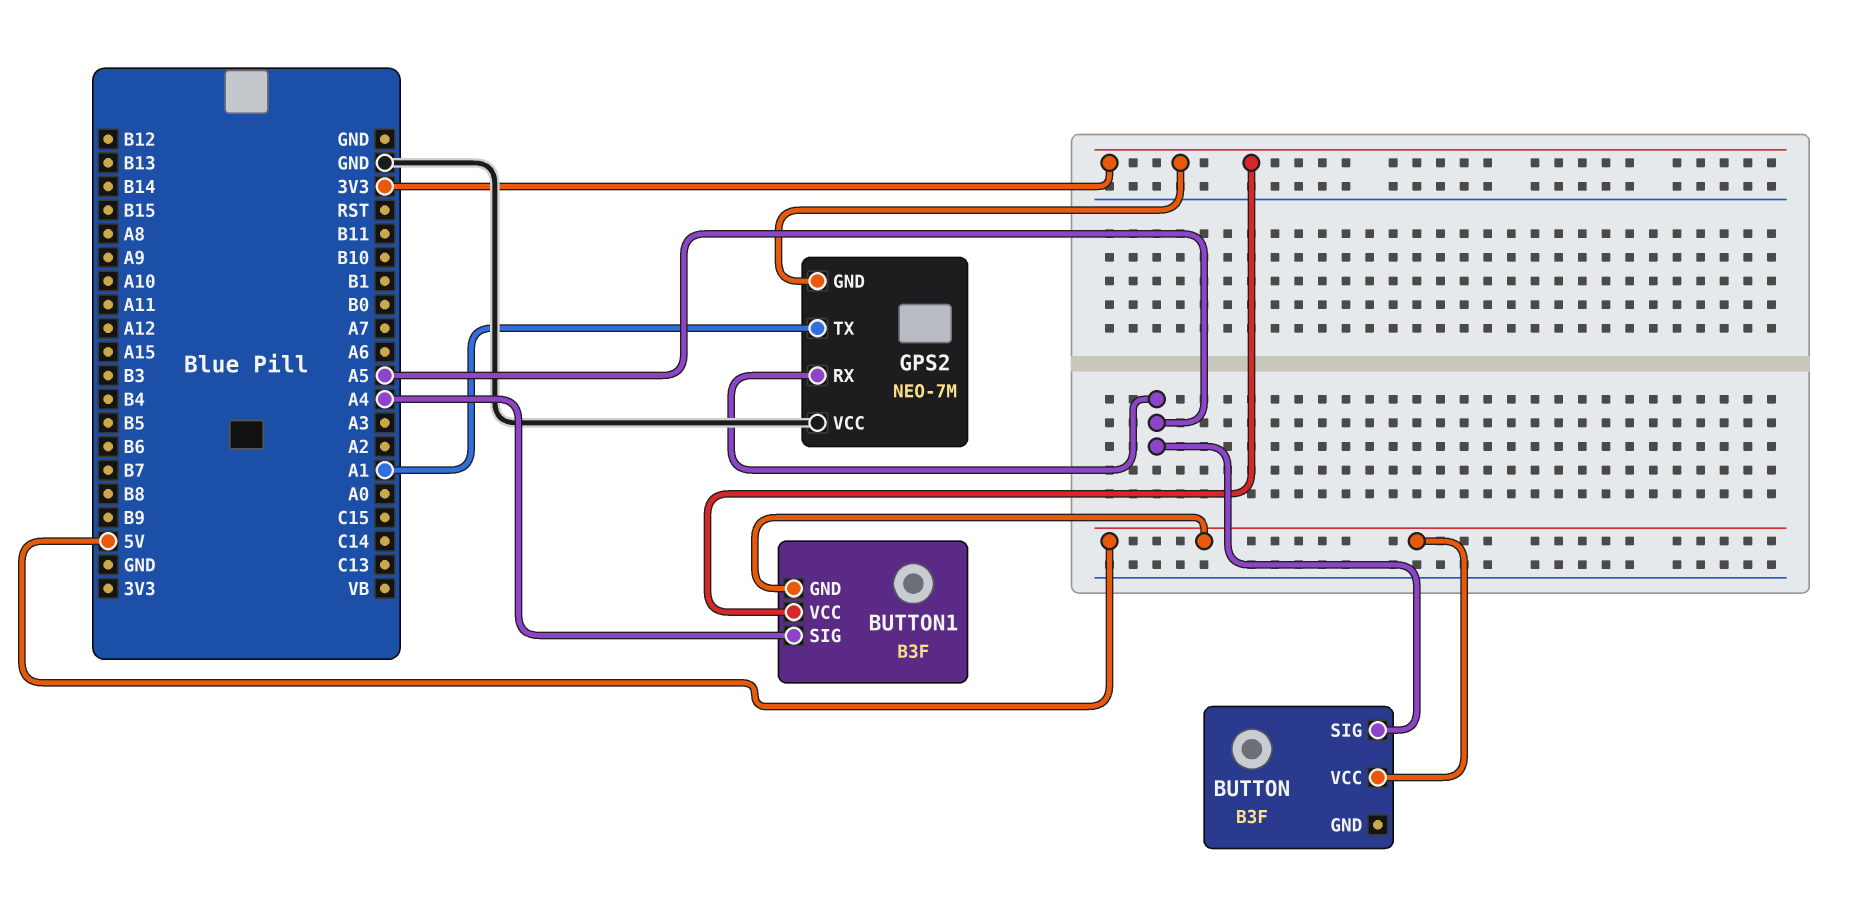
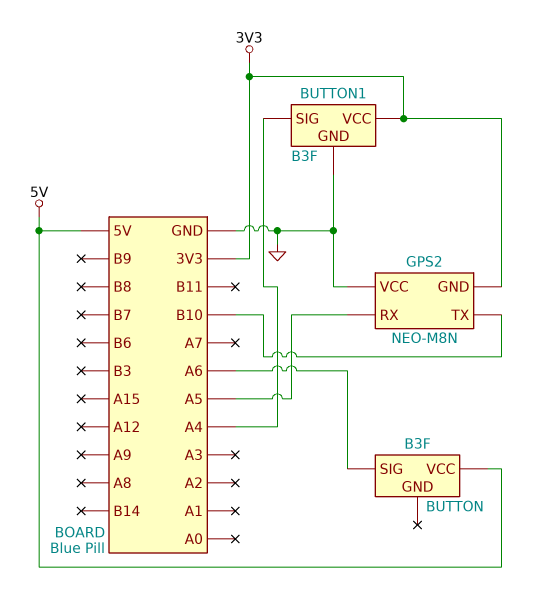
BUTTON pin SIG: A5 -> A6
BUTTON1 pin GND: 5V -> GND
GPS2: NEO-7M -> NEO-M8N
GPS2 pin TX: A1 -> B10

